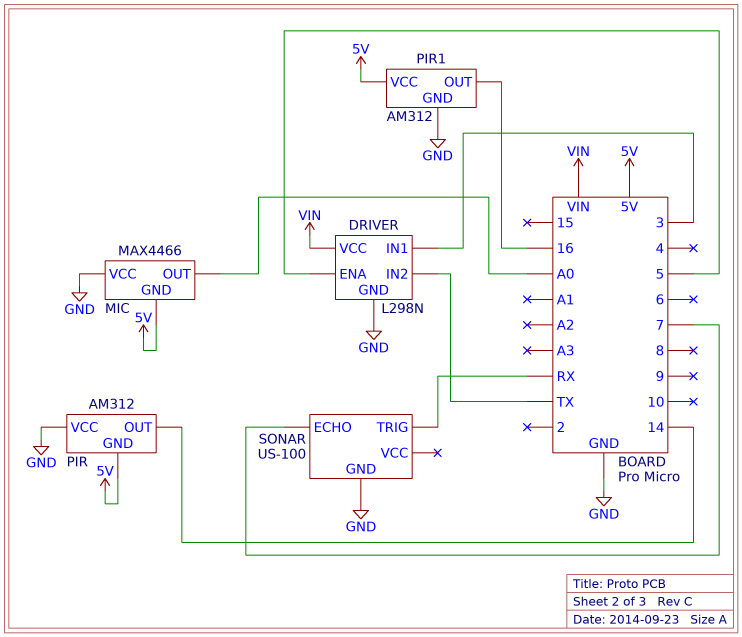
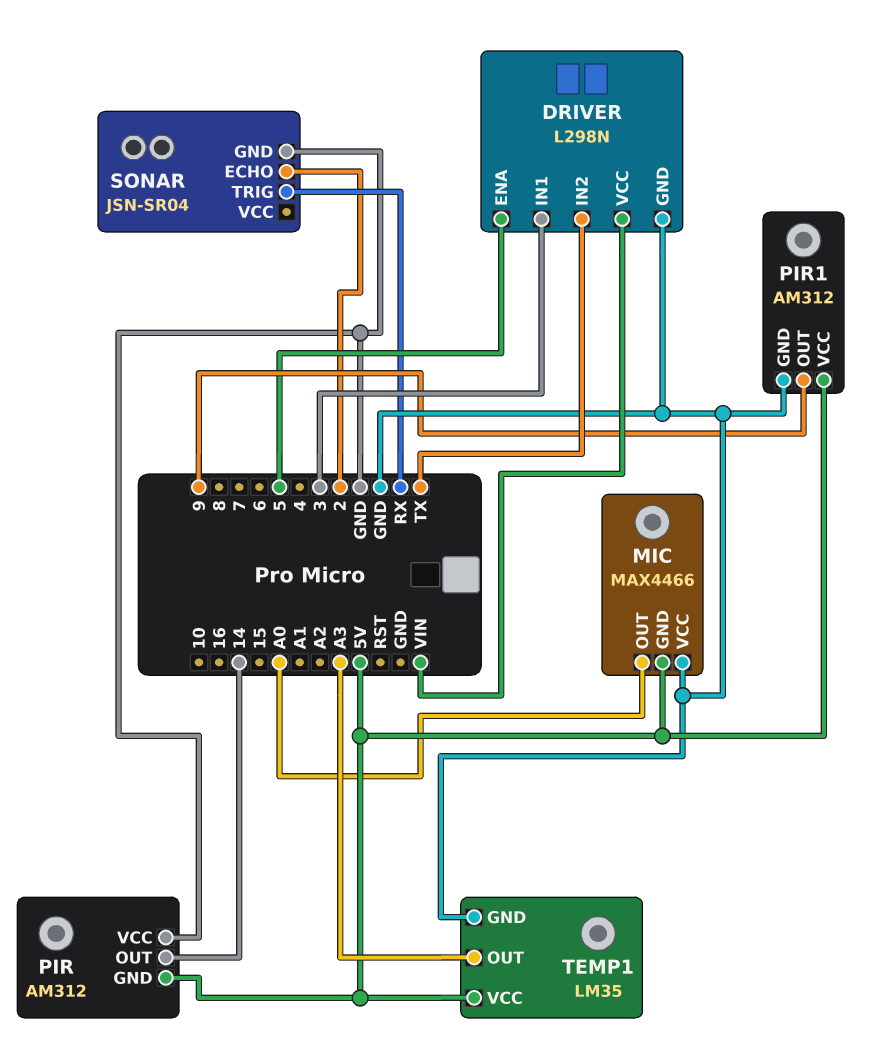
PIR1 pin OUT: 16 -> 9
SONAR: US-100 -> JSN-SR04
SONAR pin ECHO: 7 -> 2
TEMP1: none -> LM35
TEMP1 pin GND: none -> GND
TEMP1 pin OUT: none -> A3
TEMP1 pin VCC: none -> 5V

